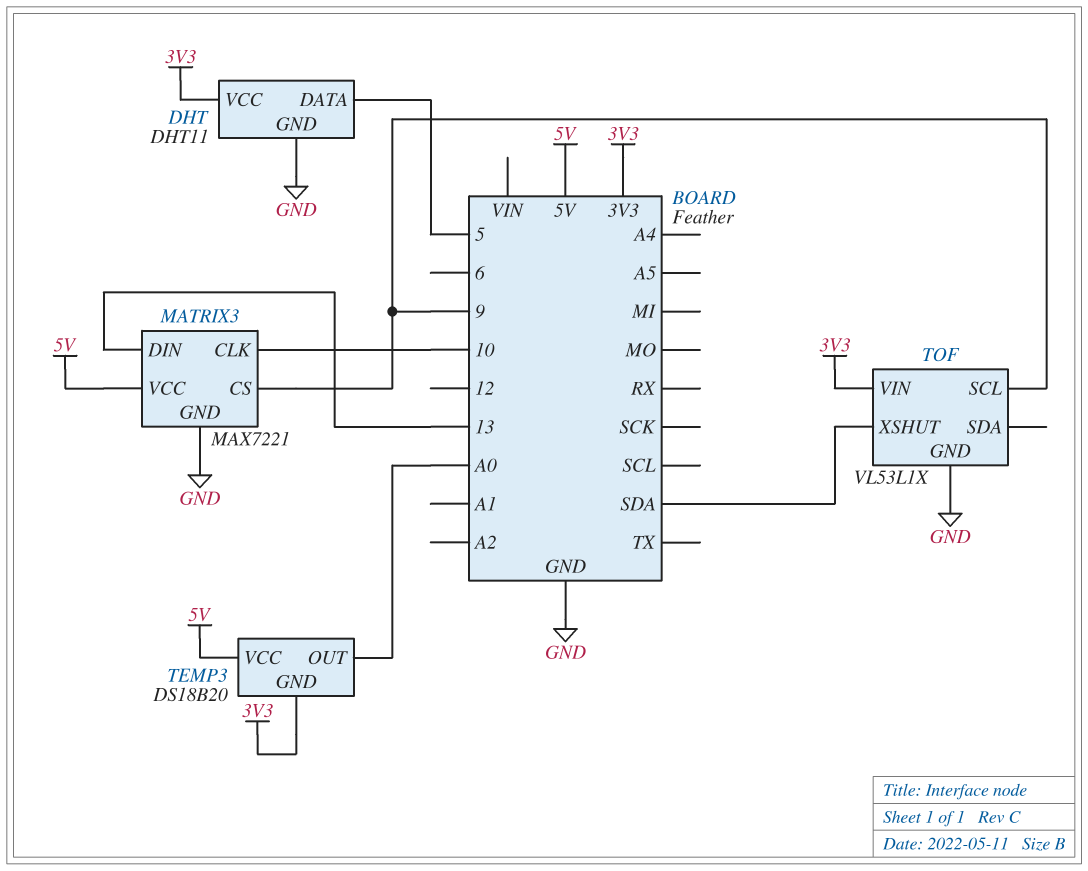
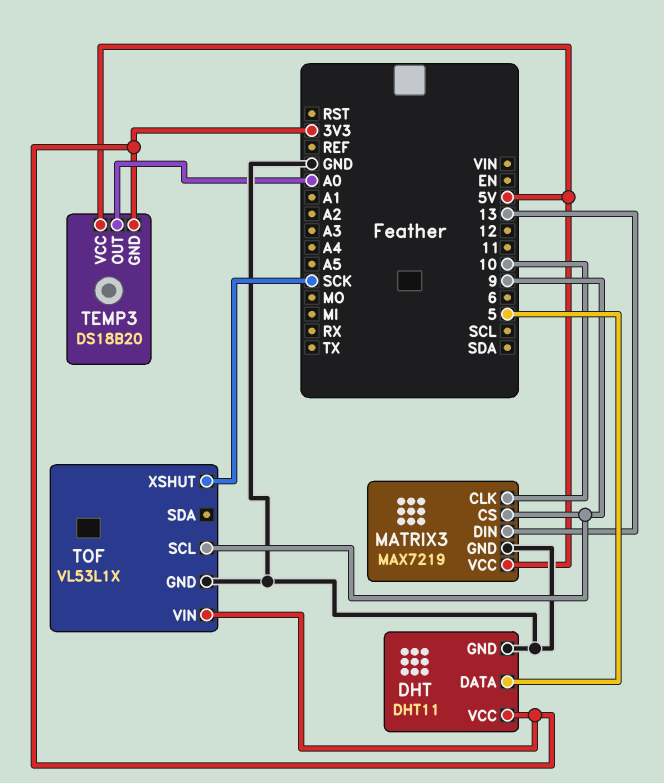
MATRIX3: MAX7221 -> MAX7219
TOF pin XSHUT: SDA -> SCK

